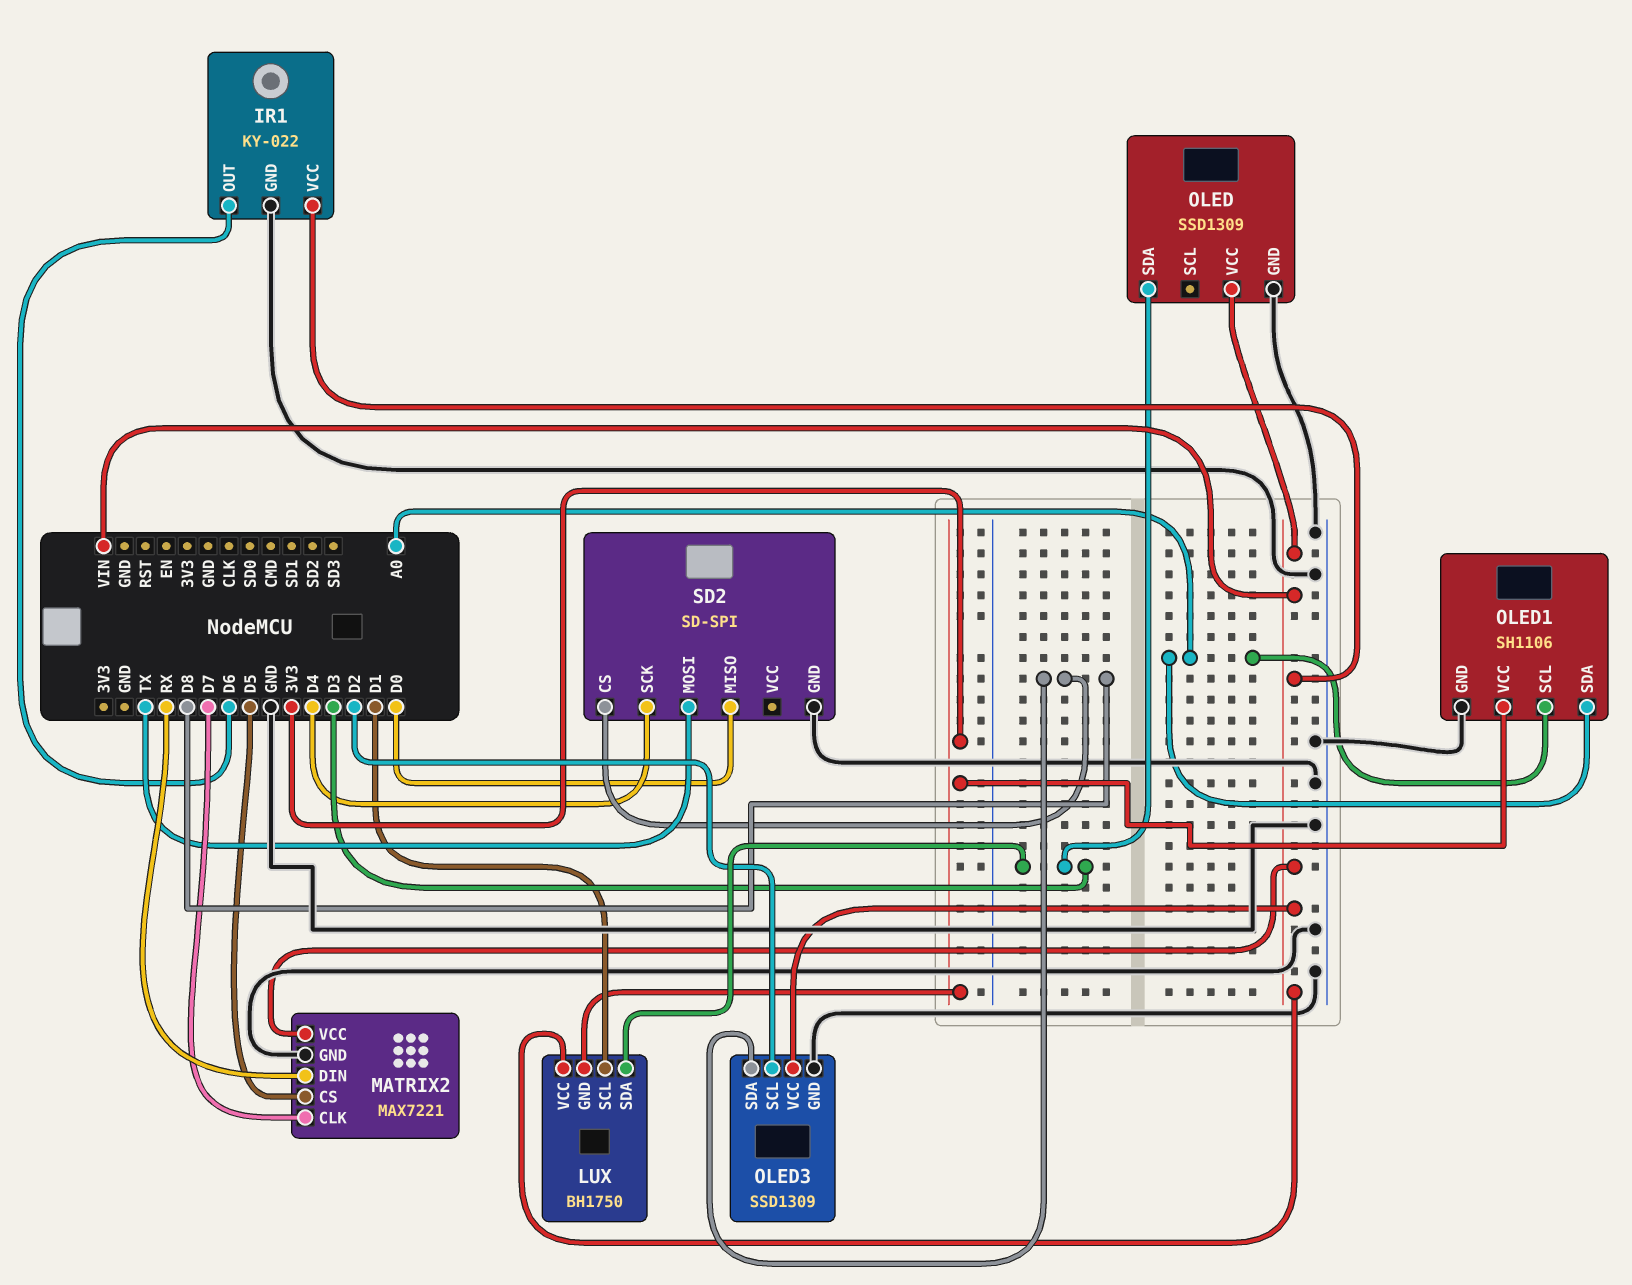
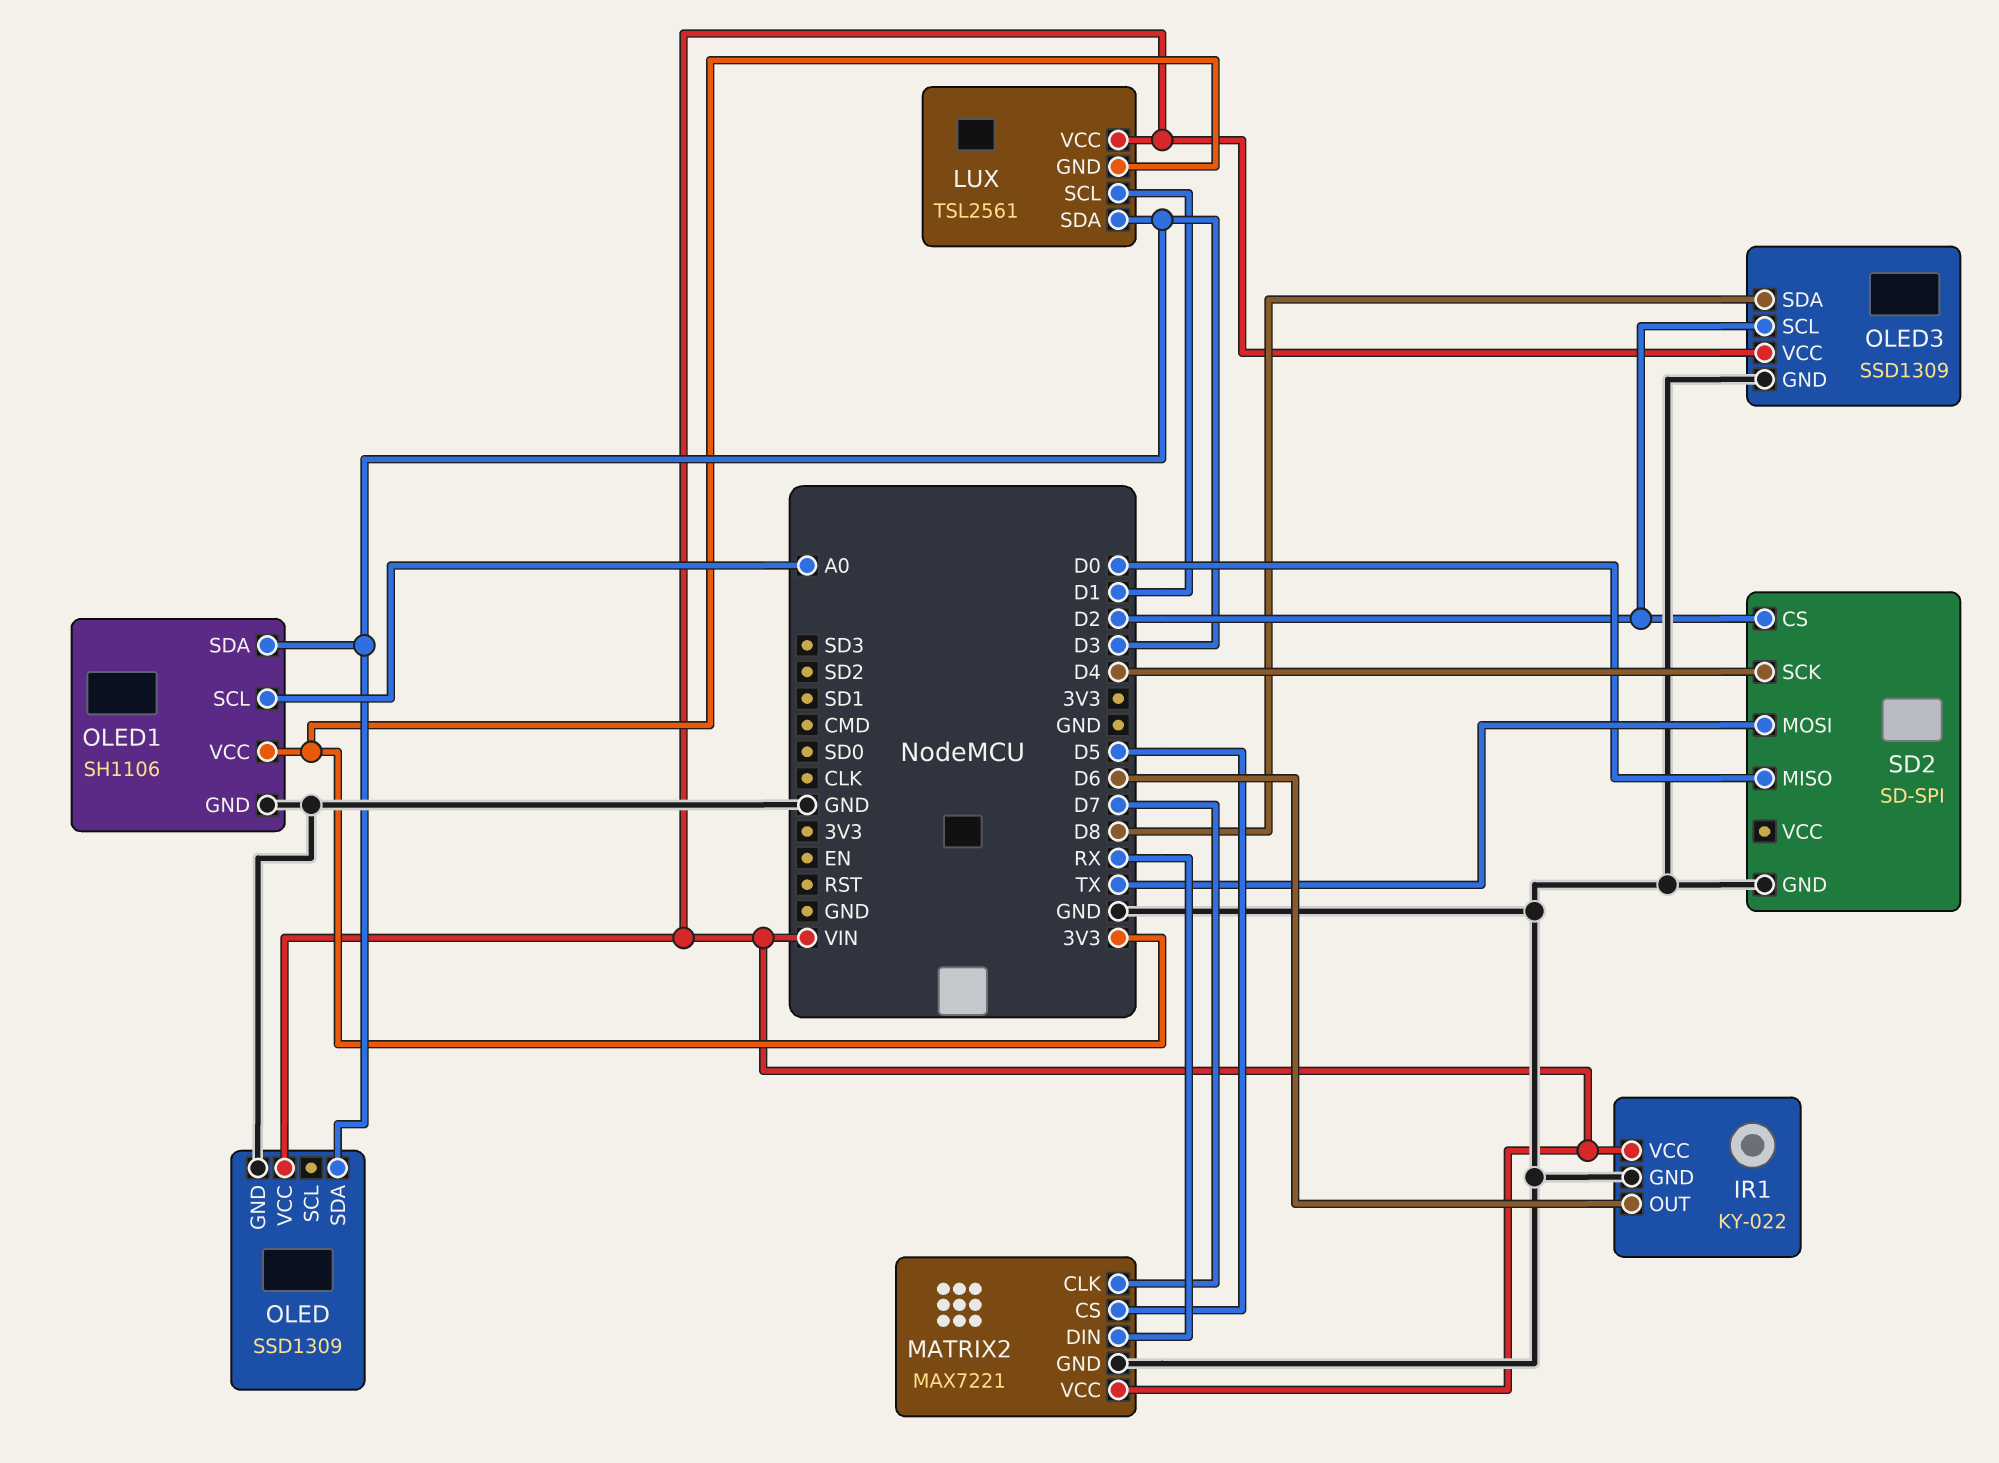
LUX: BH1750 -> TSL2561
OLED1 pin SDA: A0 -> D3
SD2 pin CS: D8 -> D2

